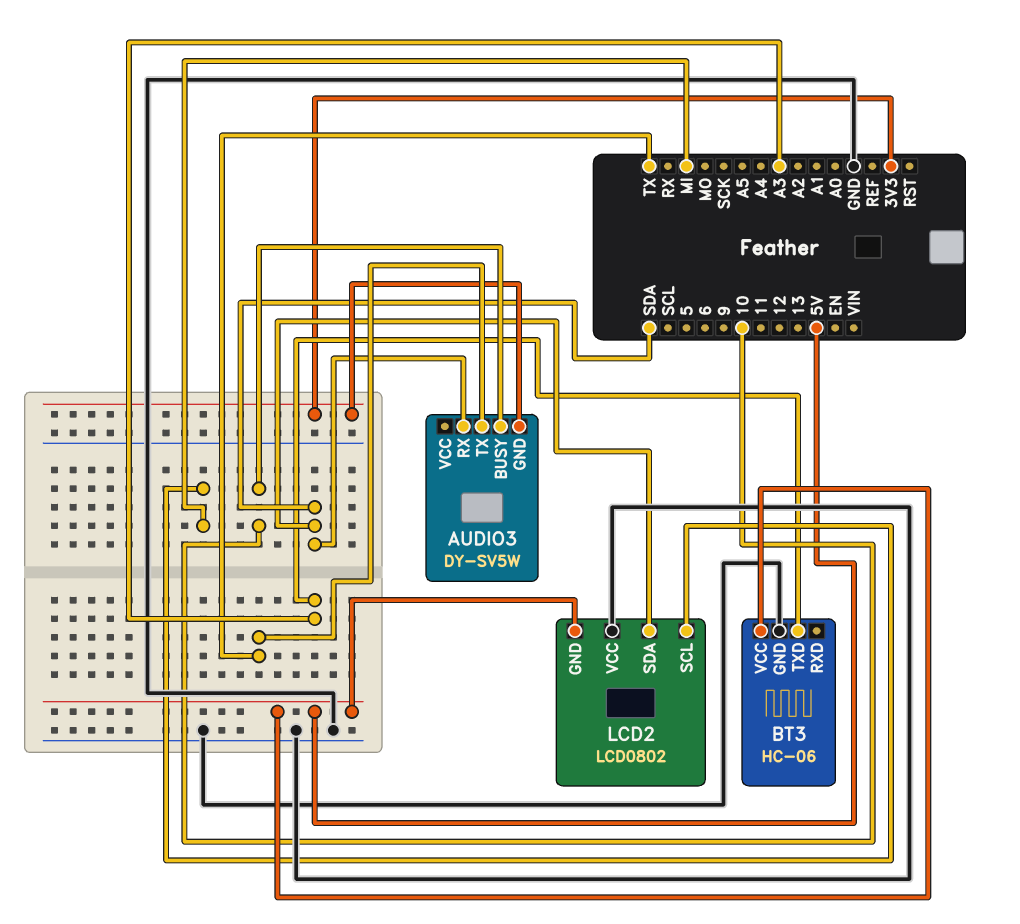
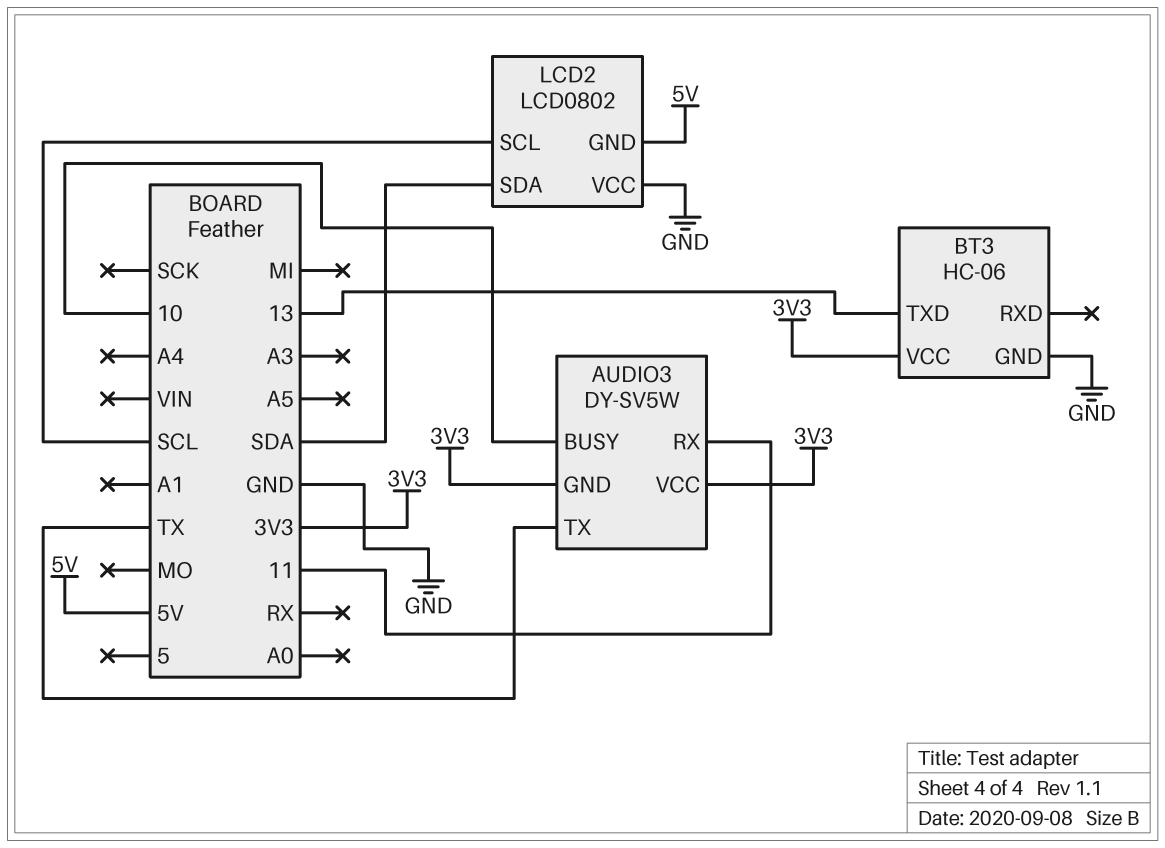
AUDIO3 pin RX: SDA -> 11
AUDIO3 pin VCC: none -> 3V3
BT3 pin TXD: A3 -> 13
BT3 pin VCC: 5V -> 3V3
LCD2 pin SCL: MI -> SCL

